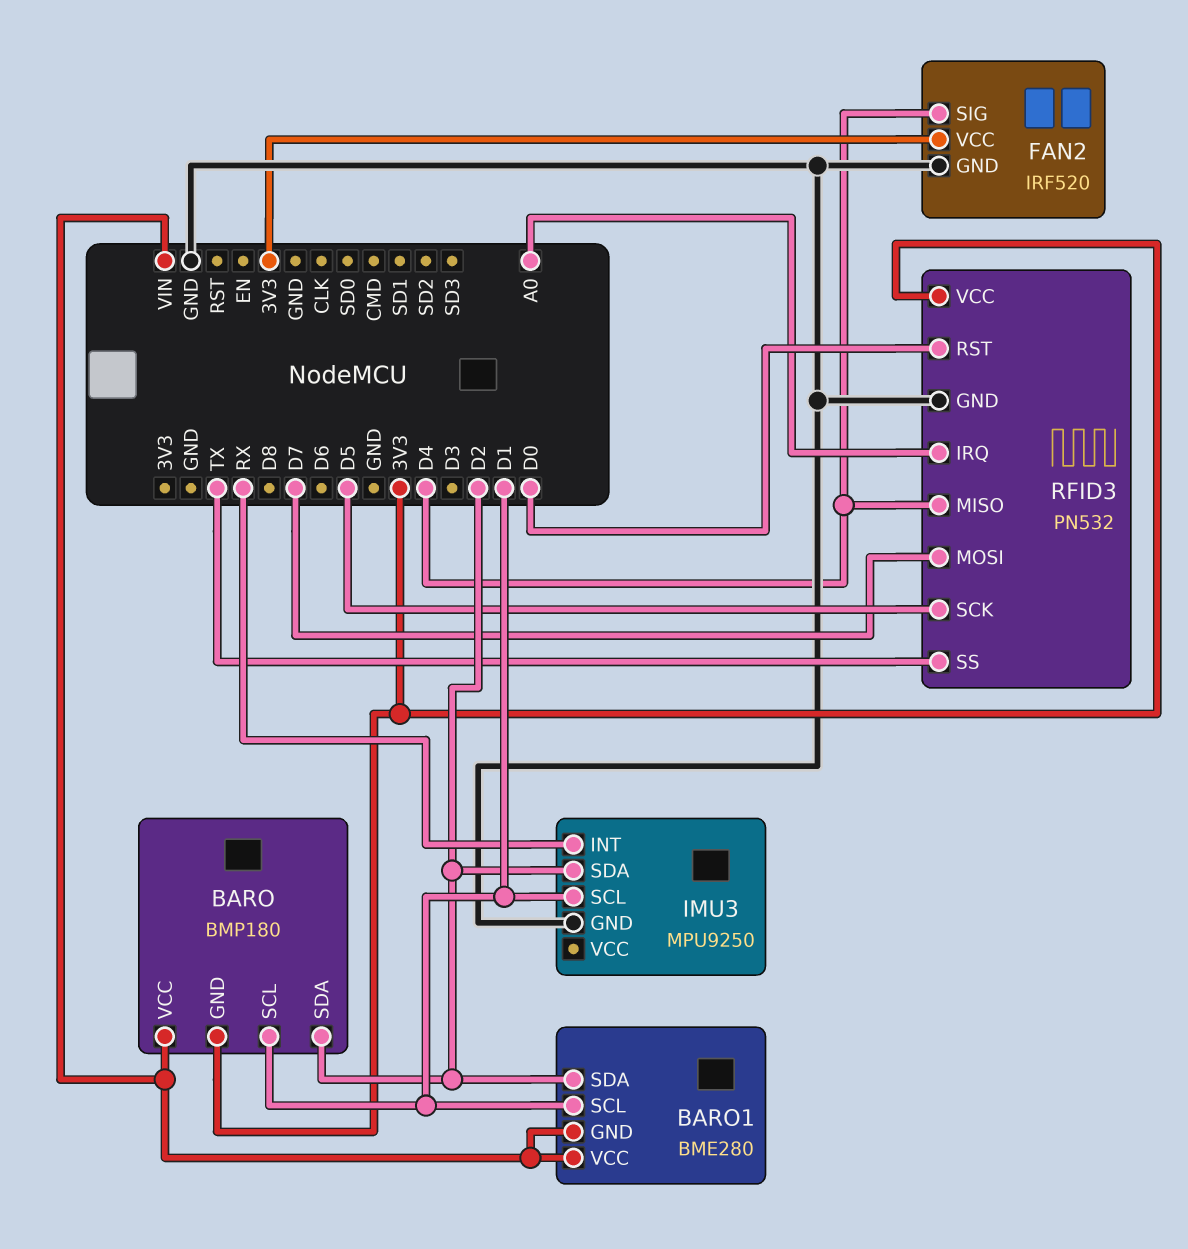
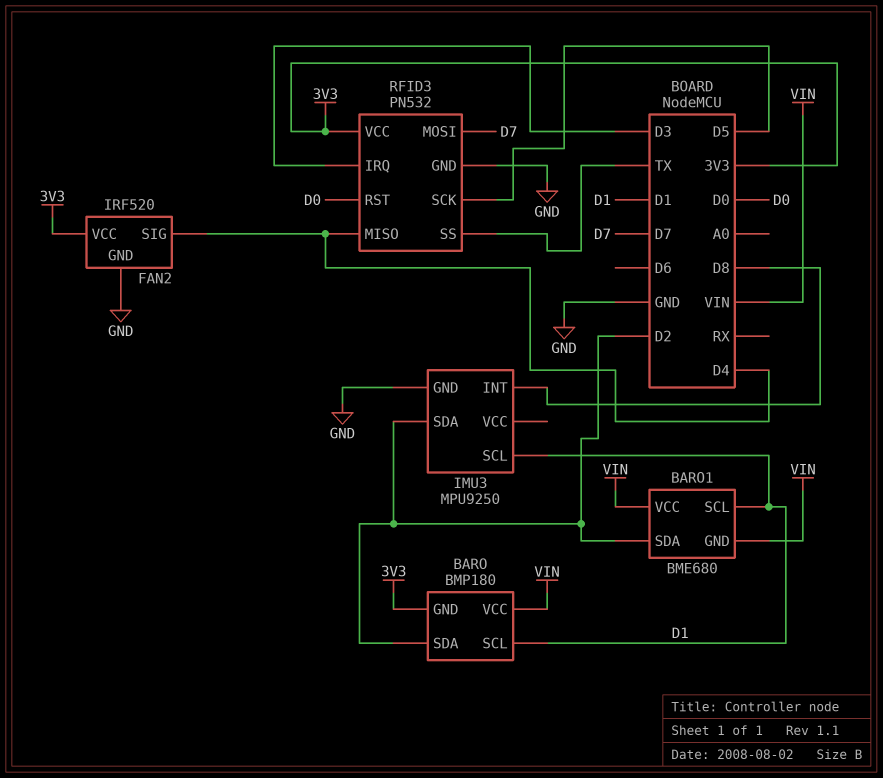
BARO1: BME280 -> BME680
IMU3 pin INT: RX -> D8
RFID3 pin IRQ: A0 -> D3

